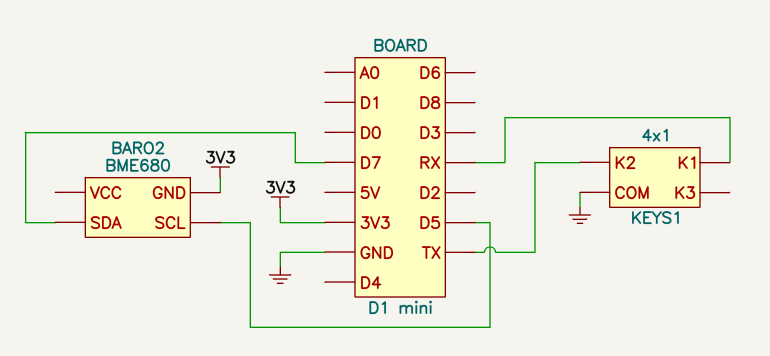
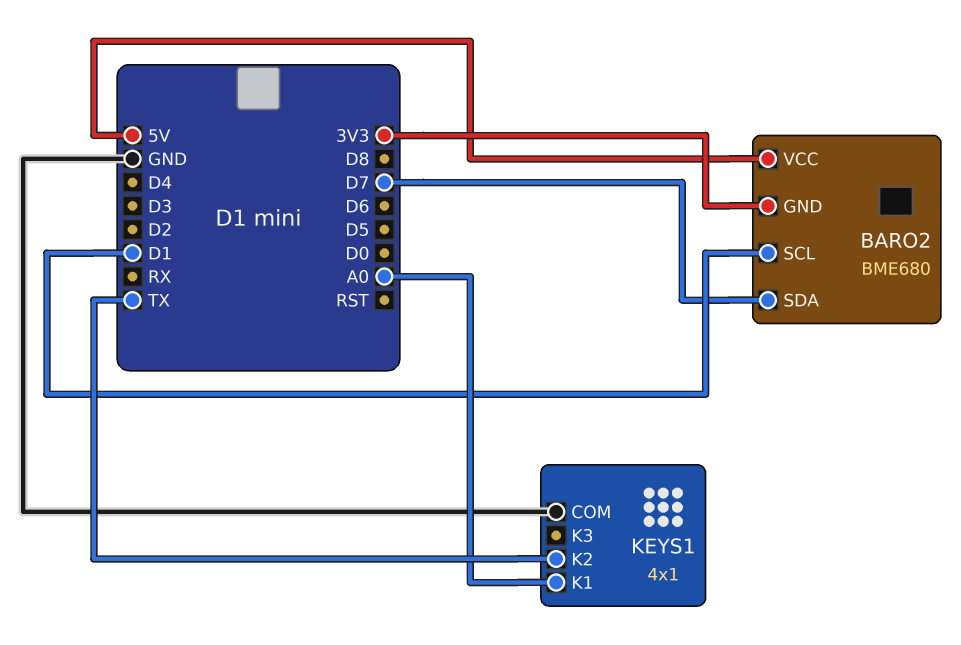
BARO2 pin SCL: D5 -> D1
BARO2 pin VCC: none -> 5V
KEYS1 pin K1: RX -> A0

